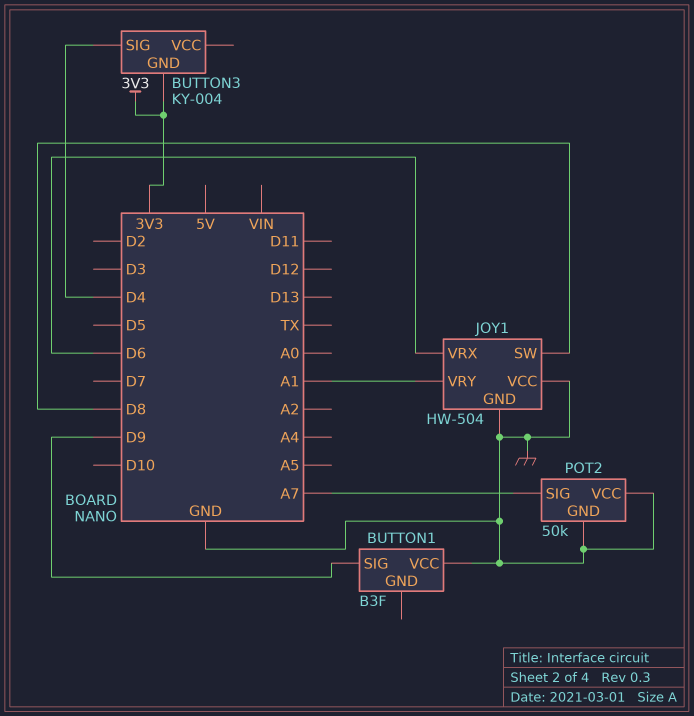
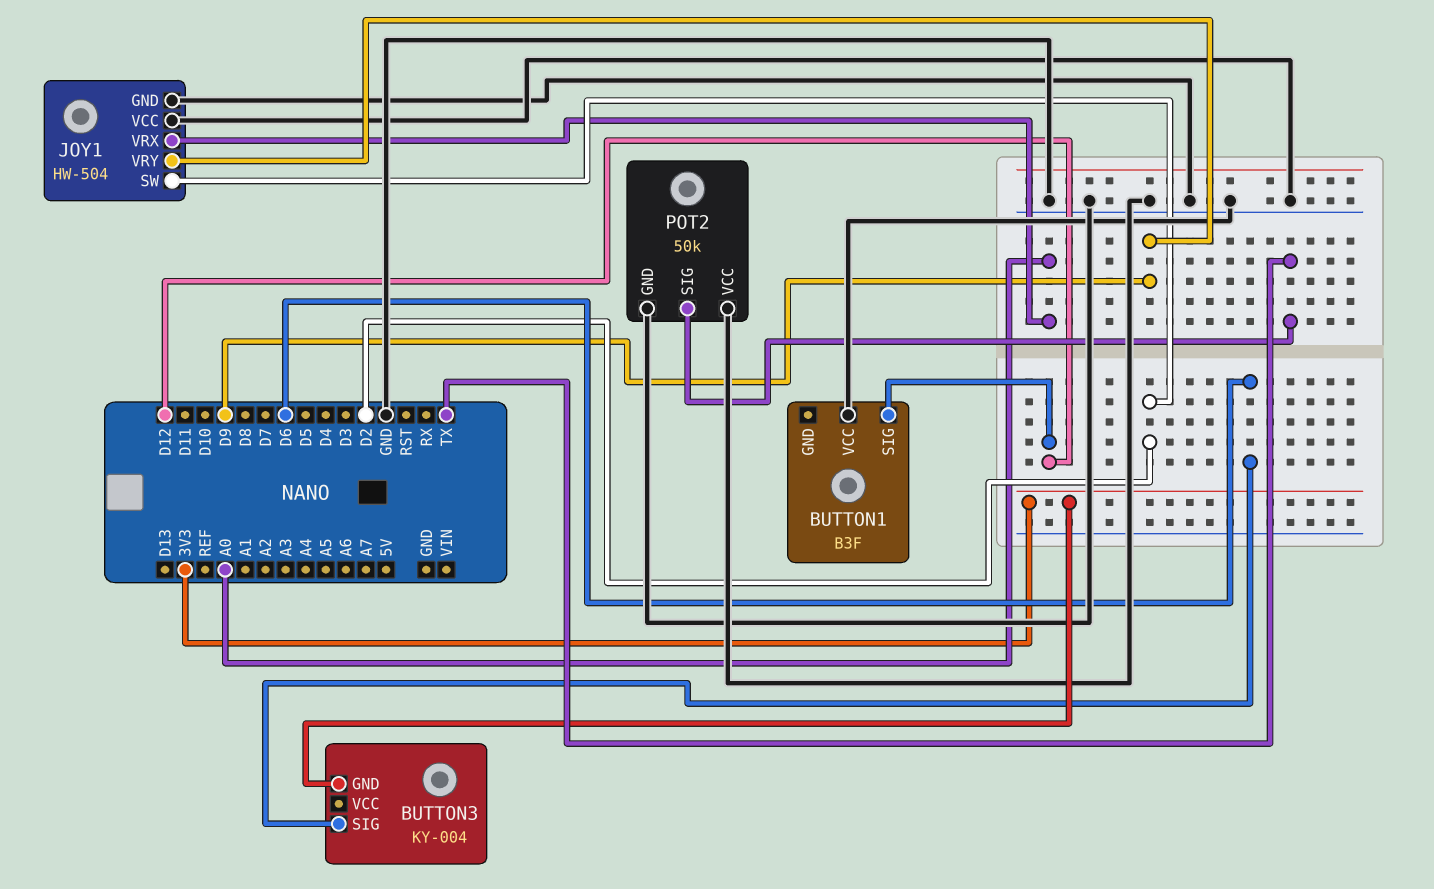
BUTTON1 pin SIG: D9 -> D12
BUTTON3 pin SIG: D4 -> D6
JOY1 pin SW: D8 -> D2
JOY1 pin VRX: D6 -> A0
JOY1 pin VRY: A1 -> D9
POT2 pin SIG: A7 -> TX

